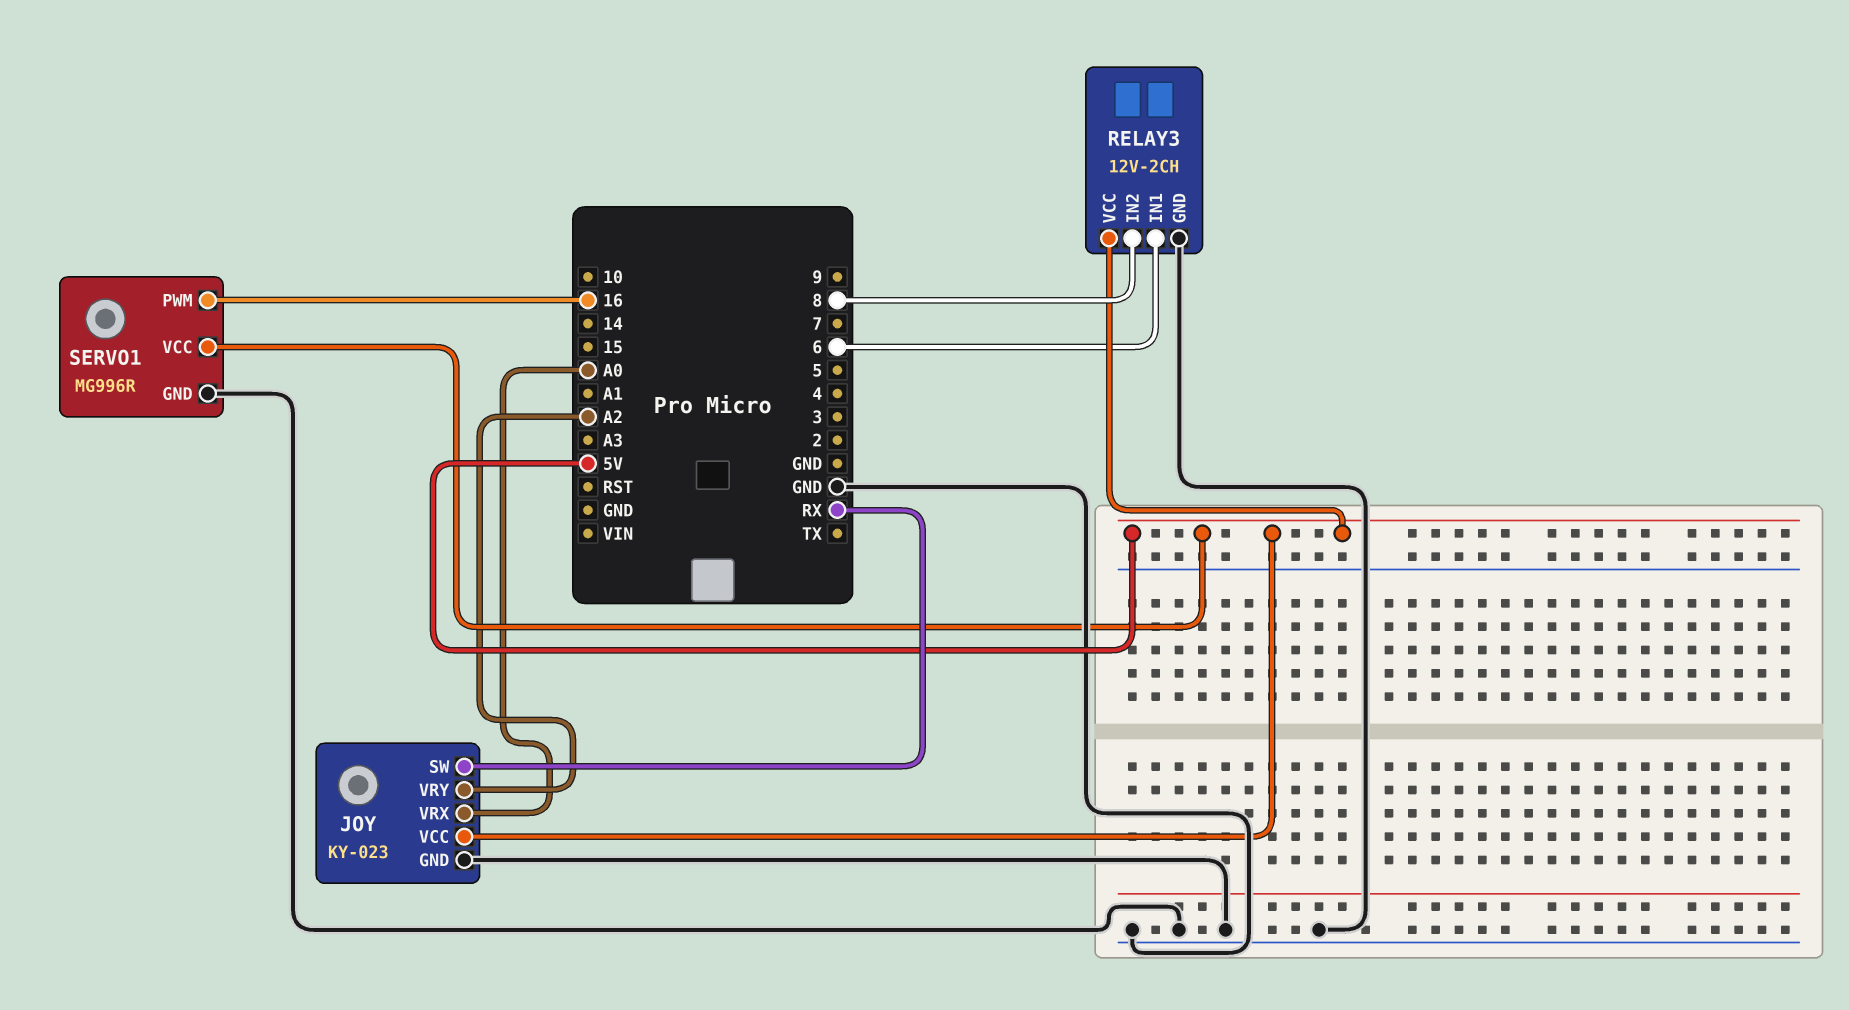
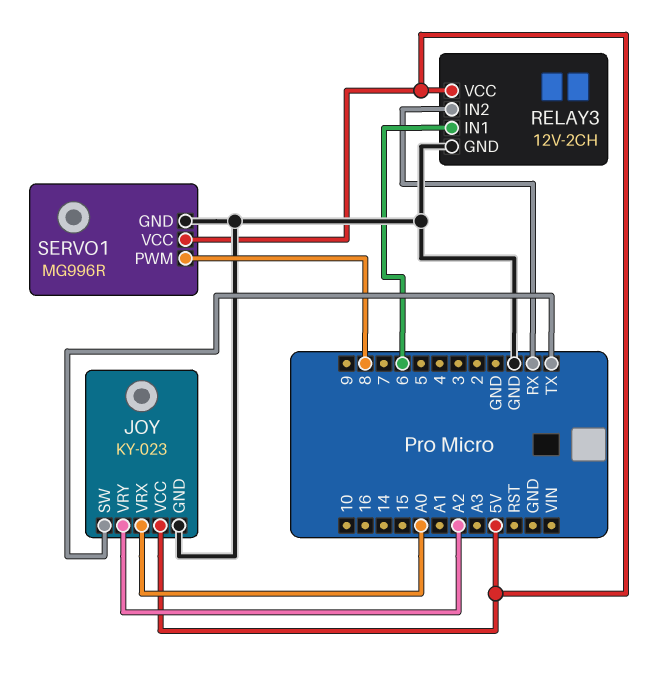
JOY pin SW: RX -> TX
RELAY3 pin IN2: 8 -> RX
SERVO1 pin PWM: 16 -> 8

